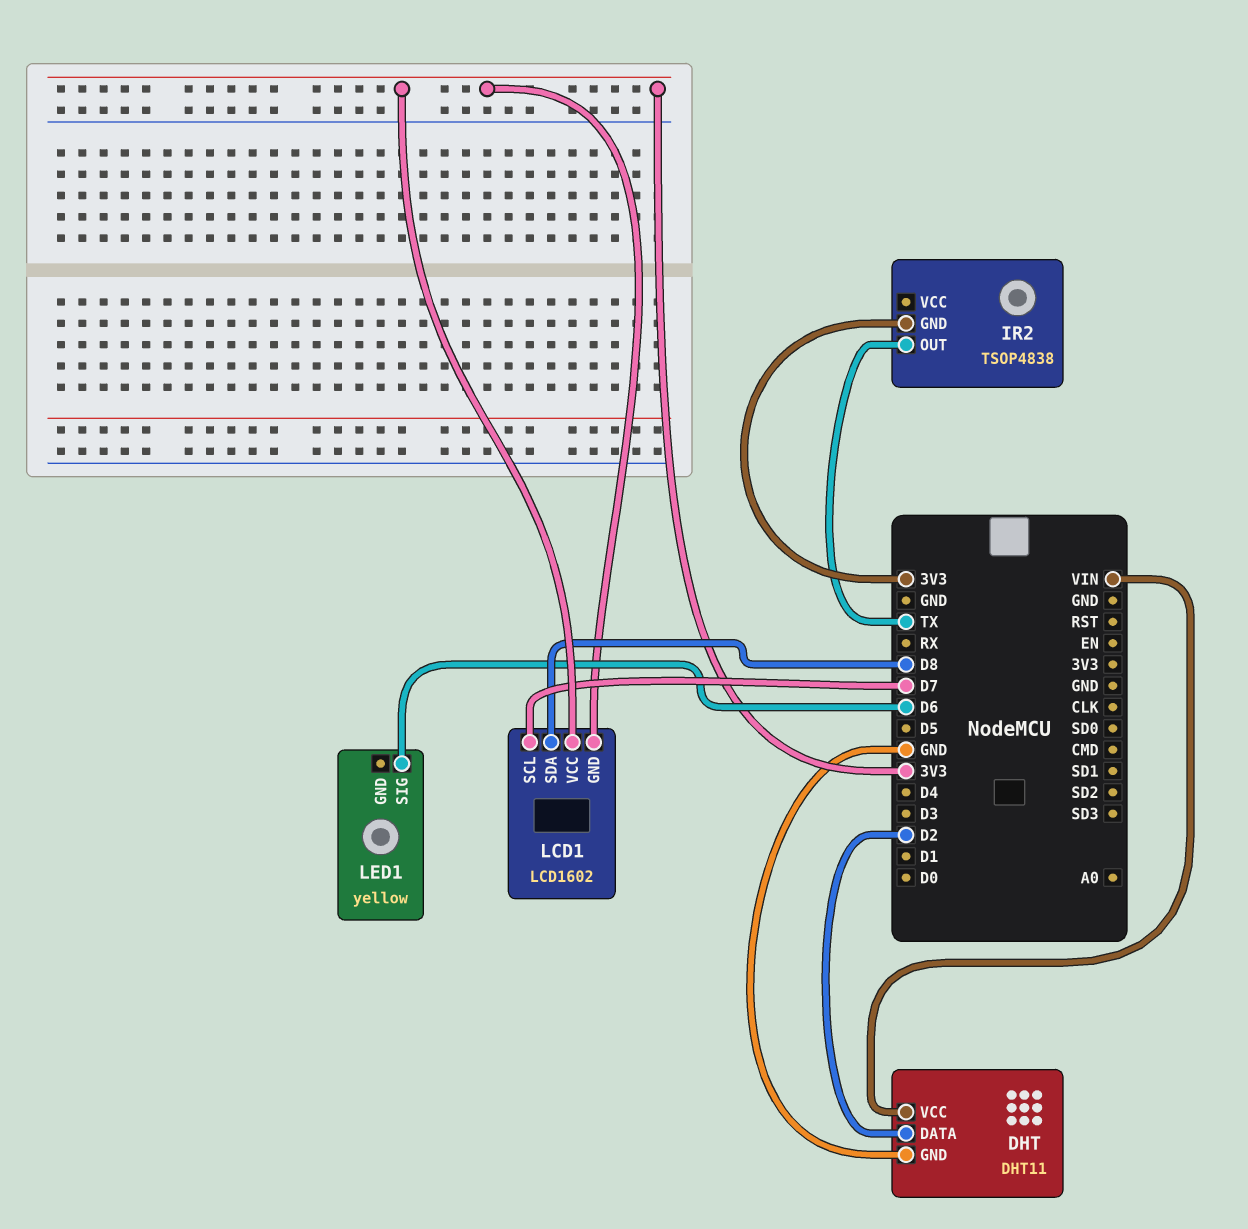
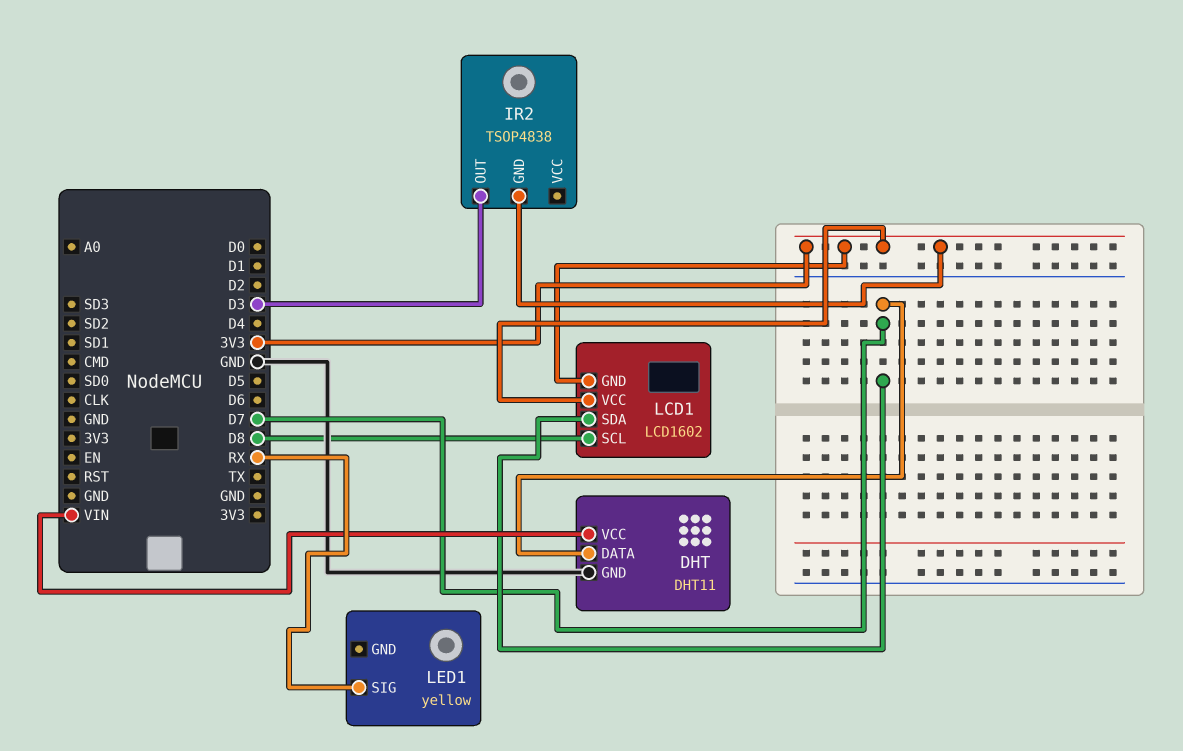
DHT pin DATA: D2 -> D7
IR2 pin OUT: TX -> D3
LCD1 pin SCL: D7 -> D8
LCD1 pin SDA: D8 -> D7
LED1 pin SIG: D6 -> RX

